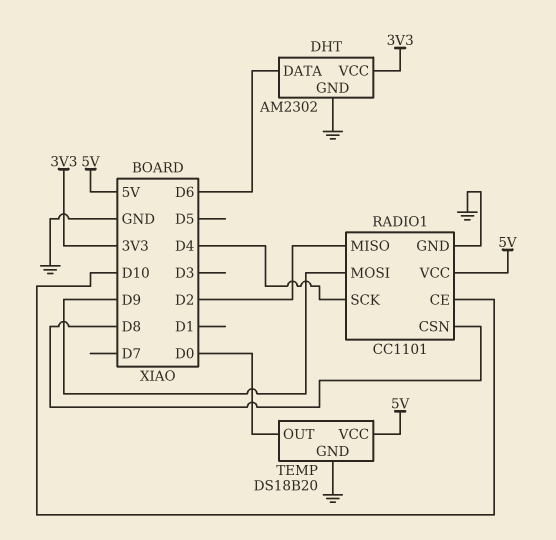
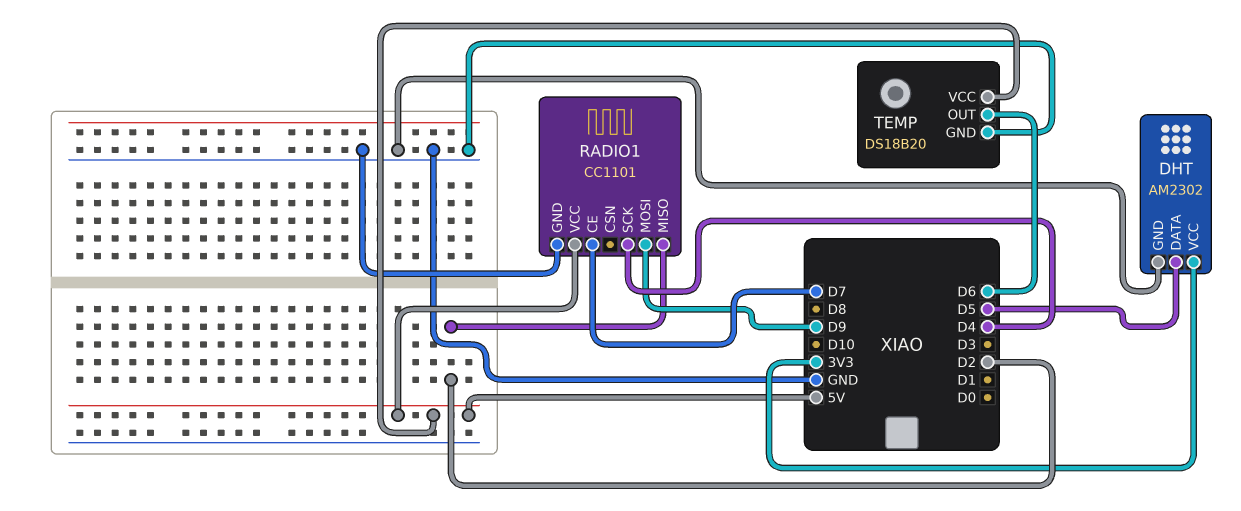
DHT pin DATA: D6 -> D5
RADIO1 pin CE: D10 -> D7
RADIO1 pin CSN: D8 -> none
TEMP pin OUT: D0 -> D6

